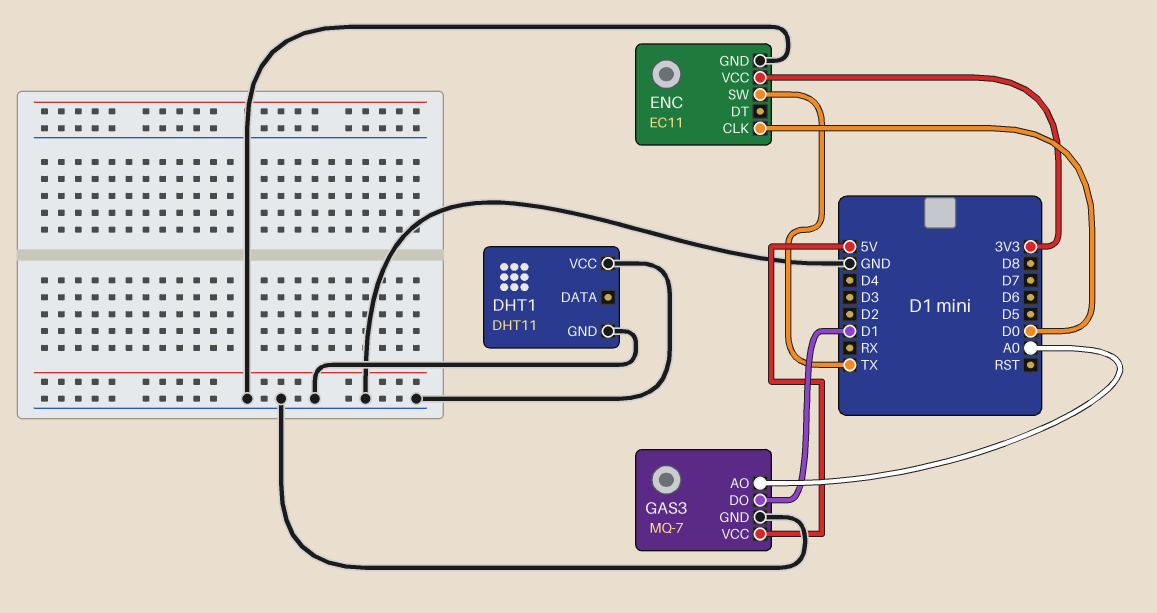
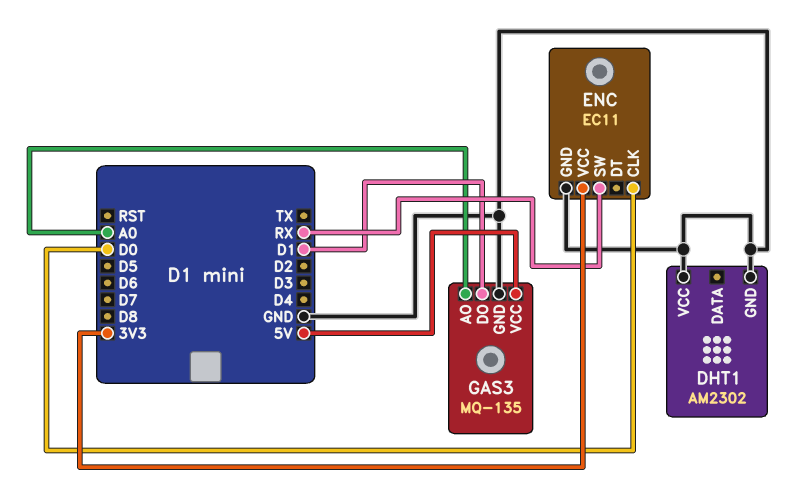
DHT1: DHT11 -> AM2302
ENC pin SW: TX -> RX
GAS3: MQ-7 -> MQ-135

